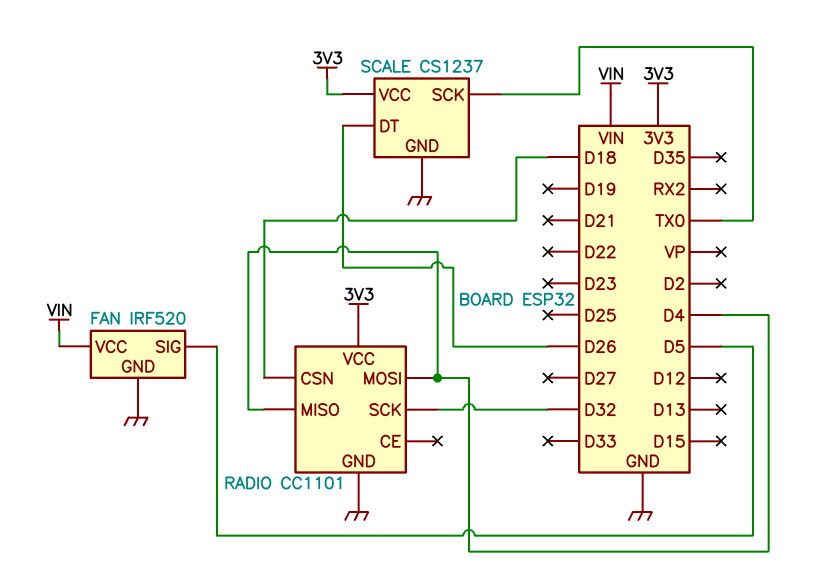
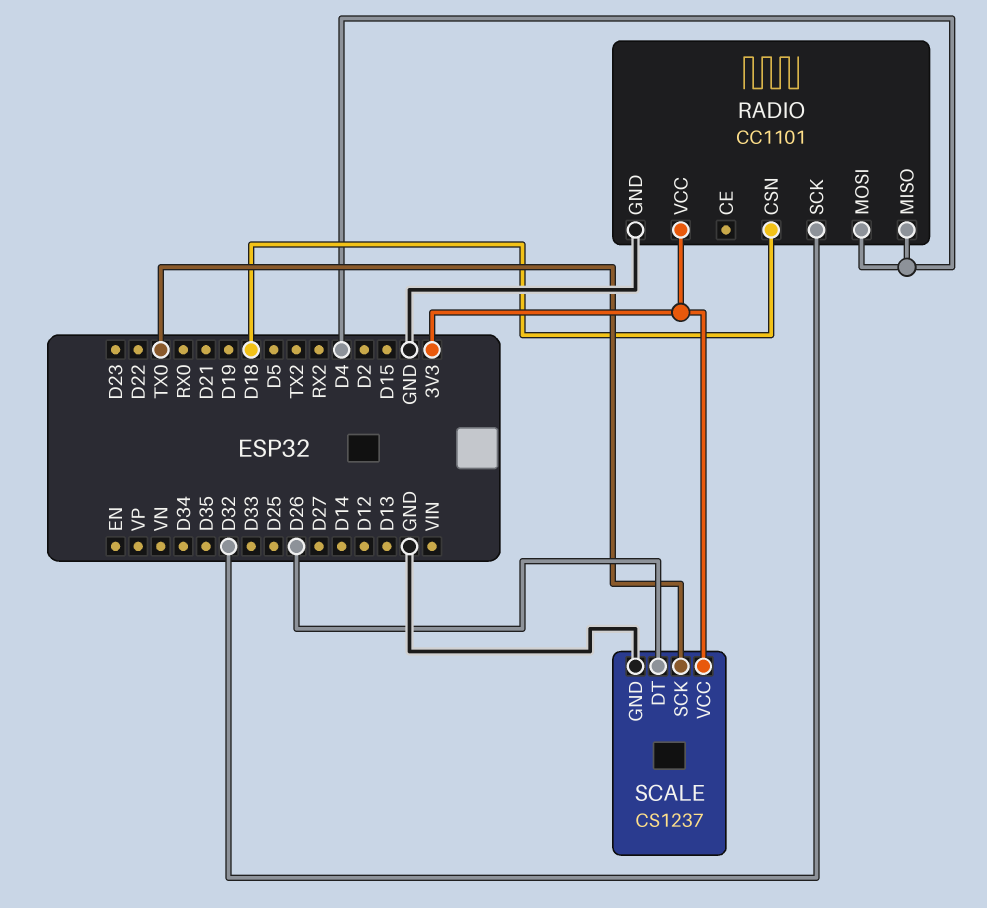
FAN: IRF520 -> none
FAN pin GND: GND -> none
FAN pin SIG: D5 -> none
FAN pin VCC: VIN -> none

